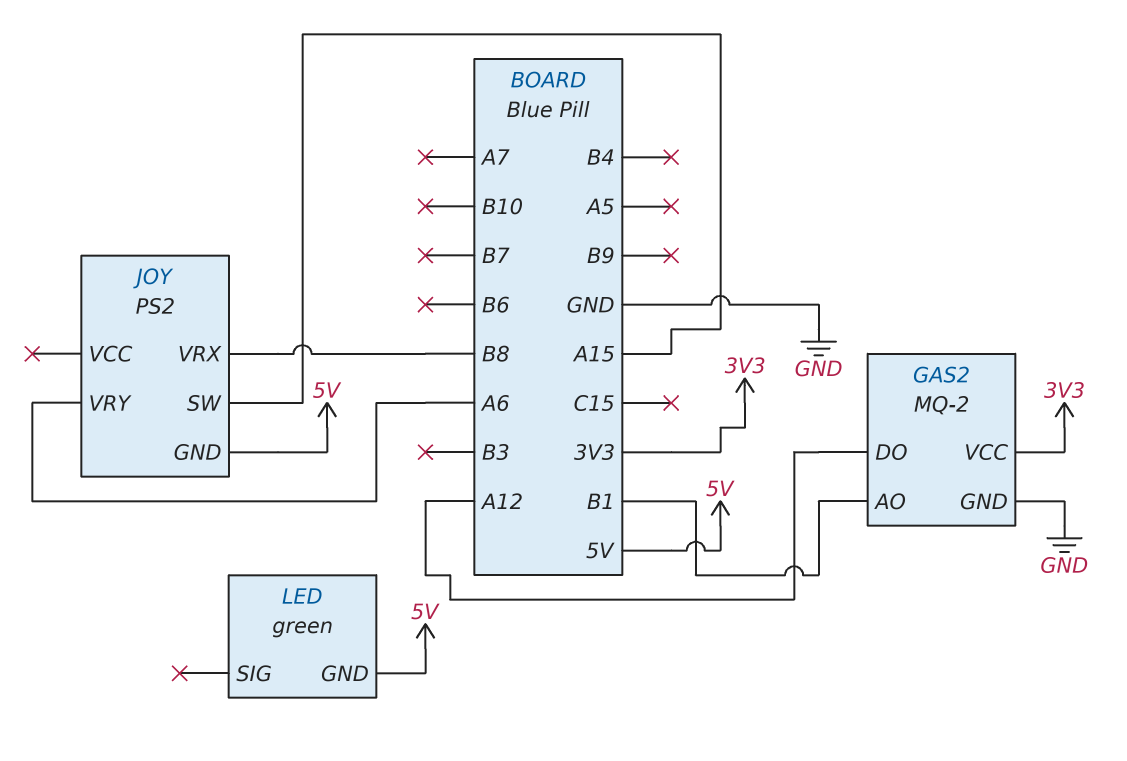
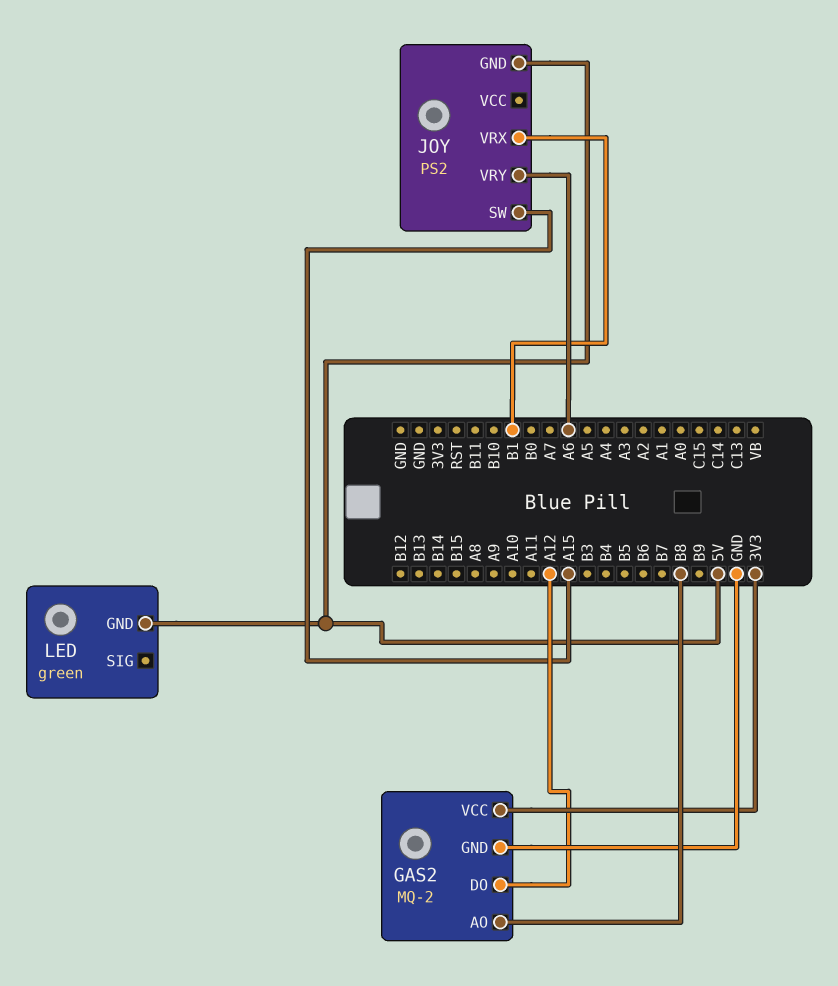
GAS2 pin AO: B1 -> B8
JOY pin VRX: B8 -> B1

